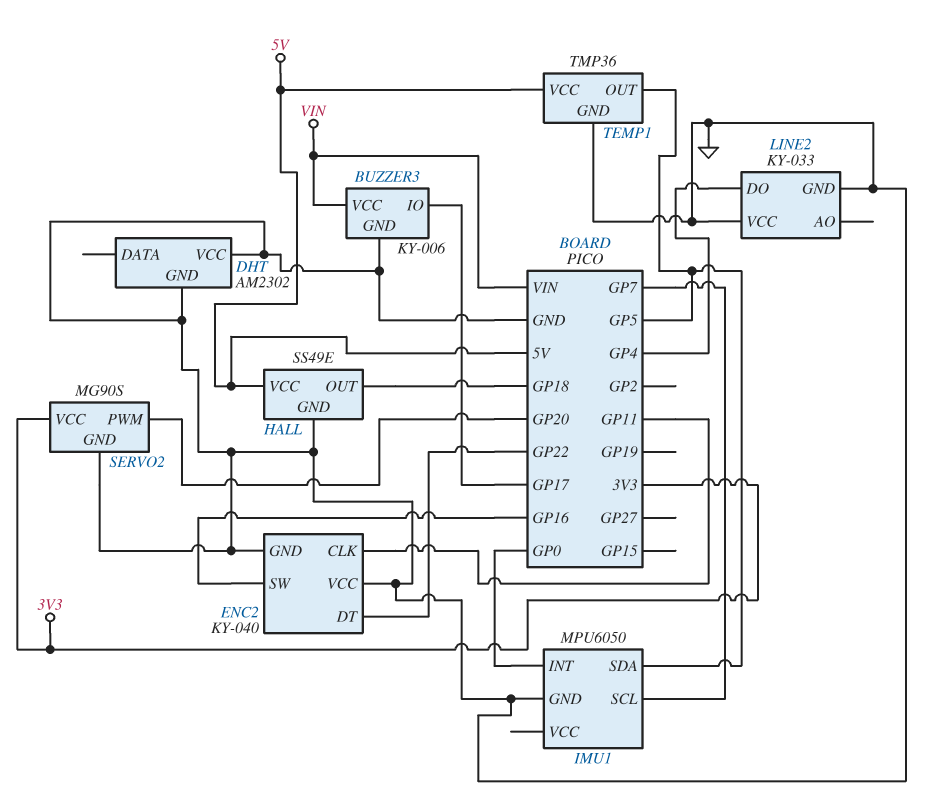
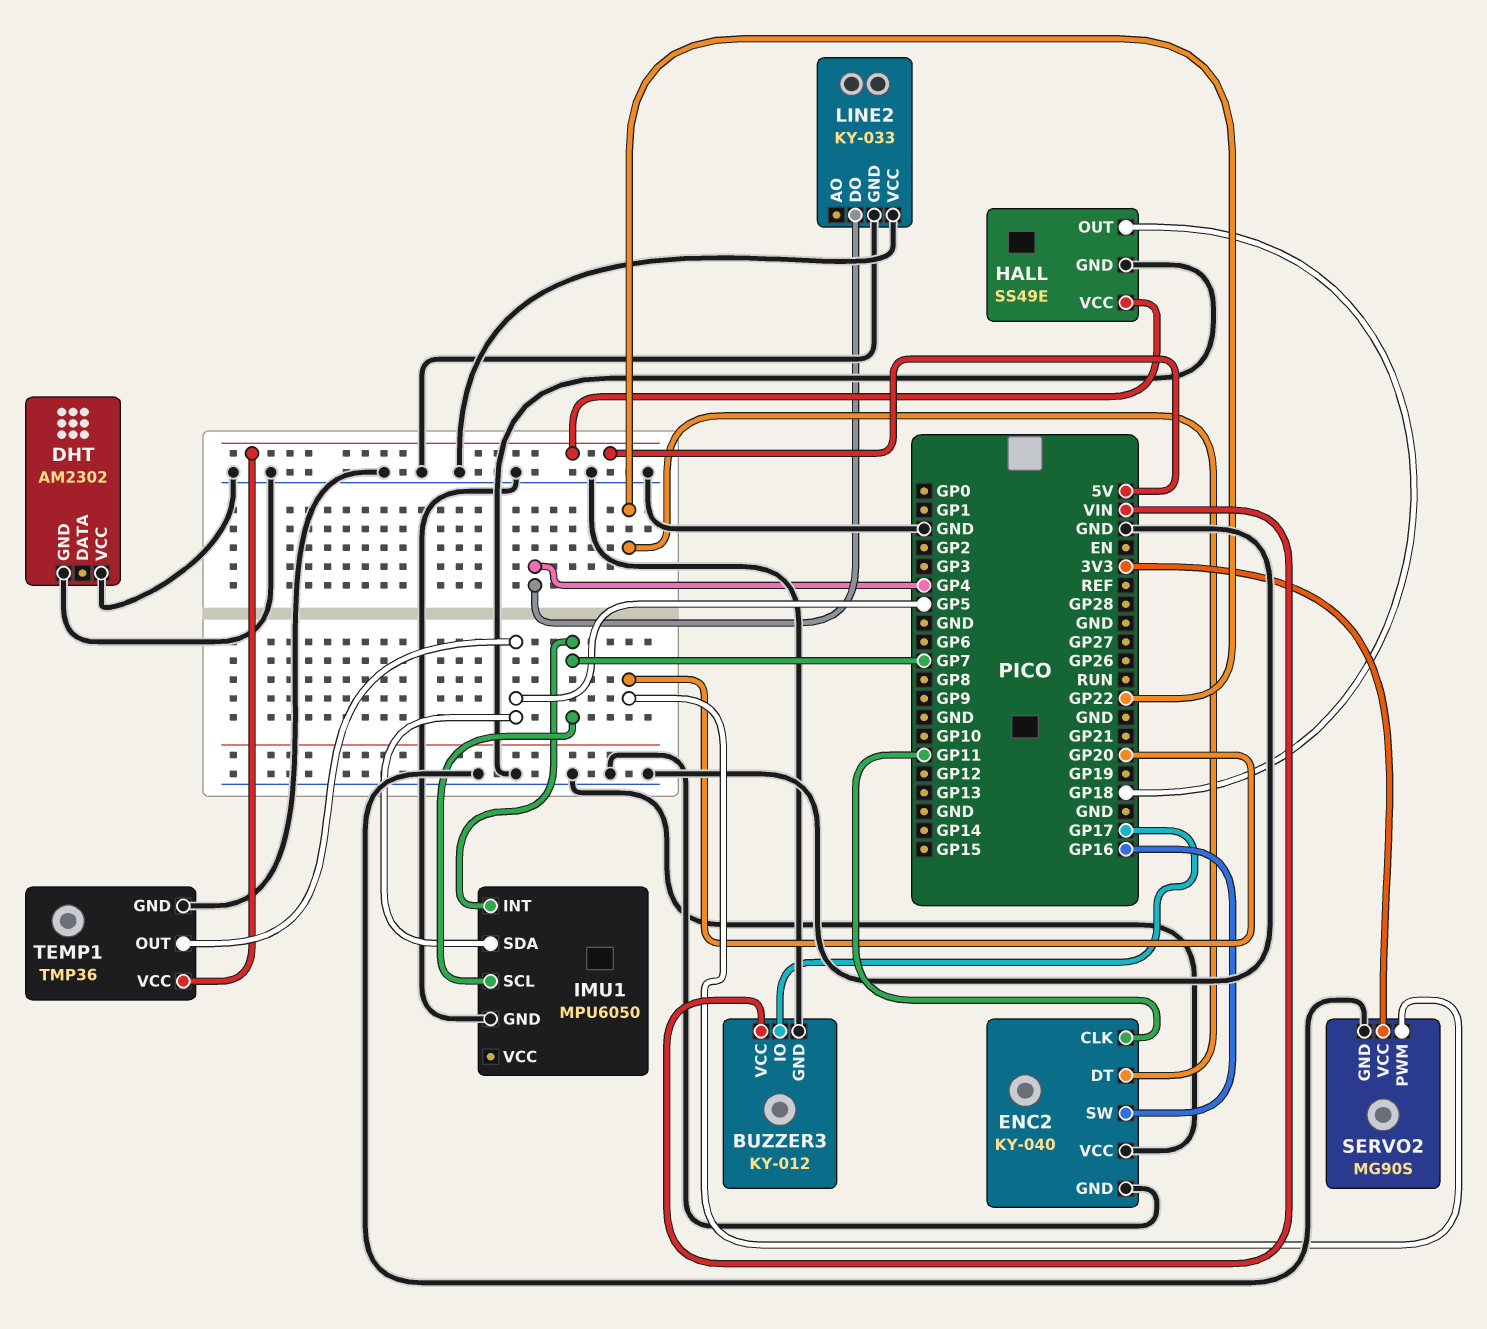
BUZZER3: KY-006 -> KY-012
IMU1 pin INT: GP0 -> GP7

